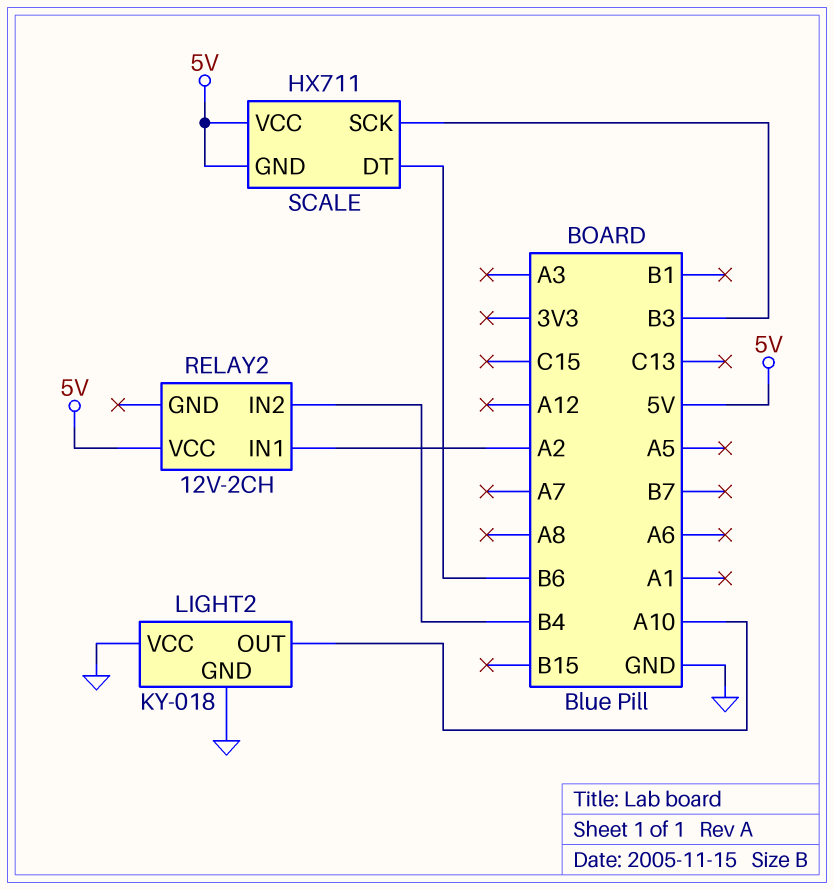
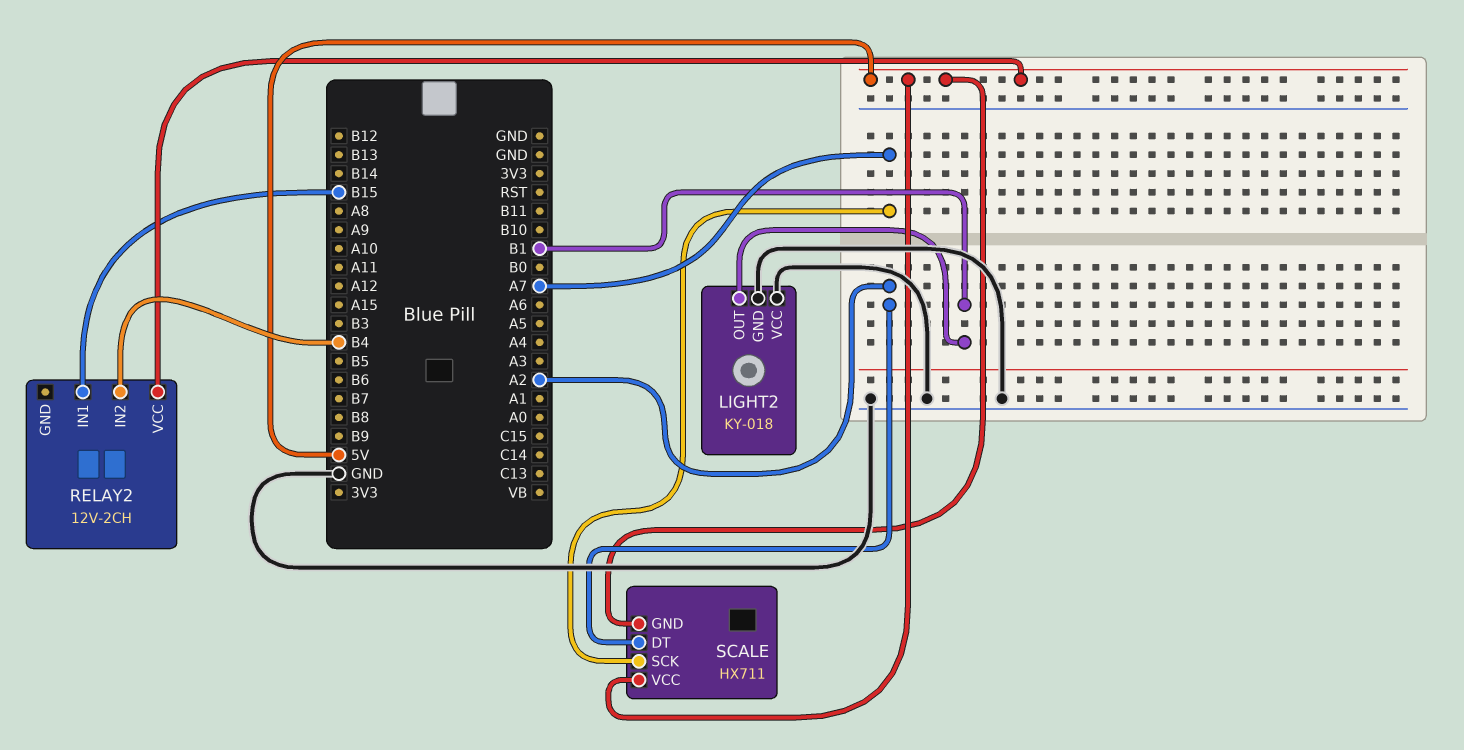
LIGHT2 pin OUT: A10 -> B1
RELAY2 pin IN1: A2 -> B15
SCALE pin DT: B6 -> A2
SCALE pin SCK: B3 -> A7

